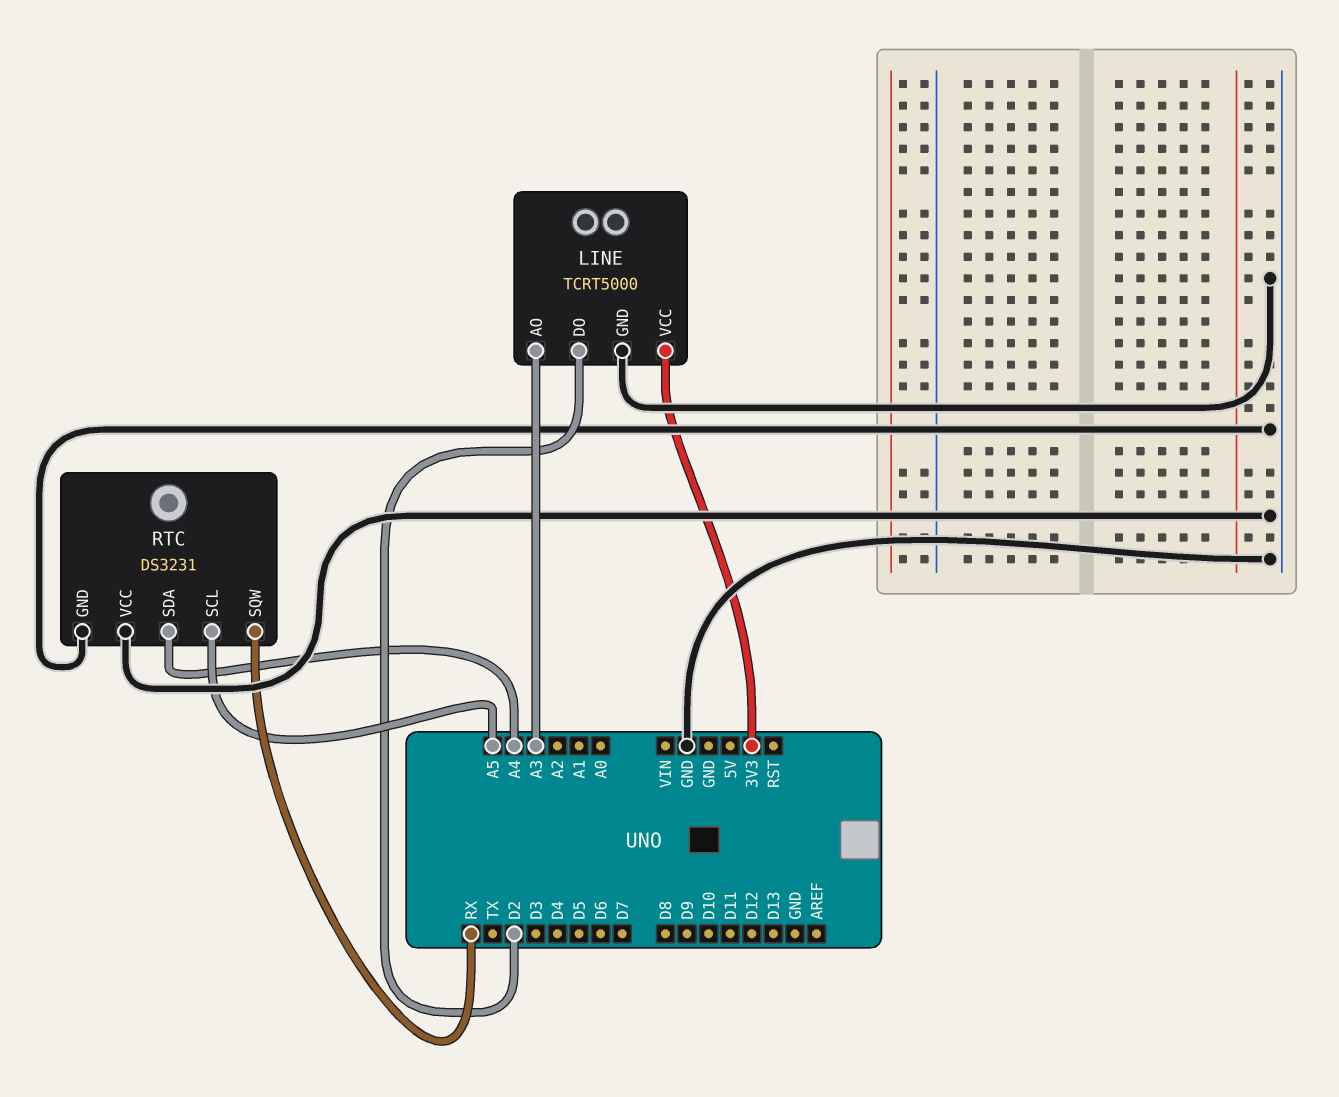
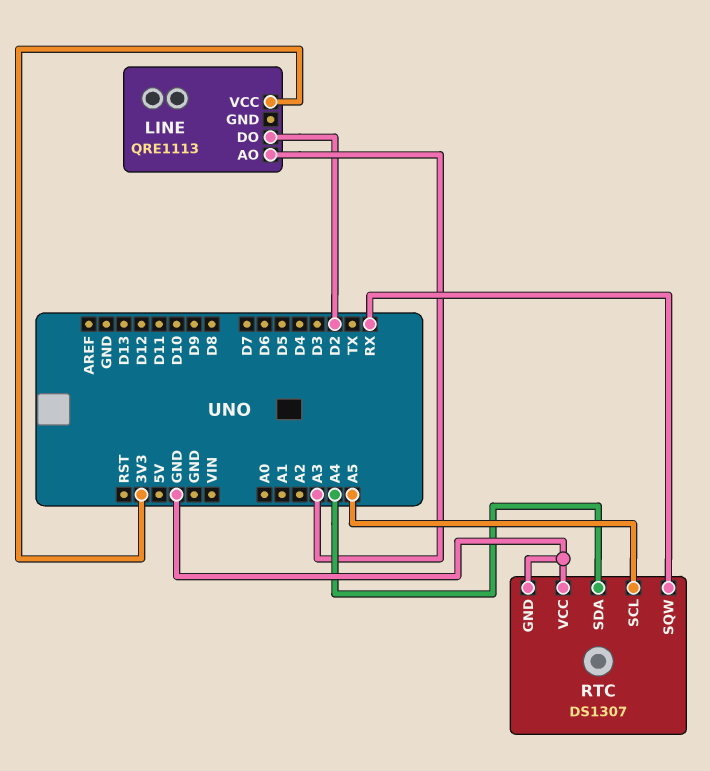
LINE: TCRT5000 -> QRE1113
LINE pin GND: GND -> none
RTC: DS3231 -> DS1307

